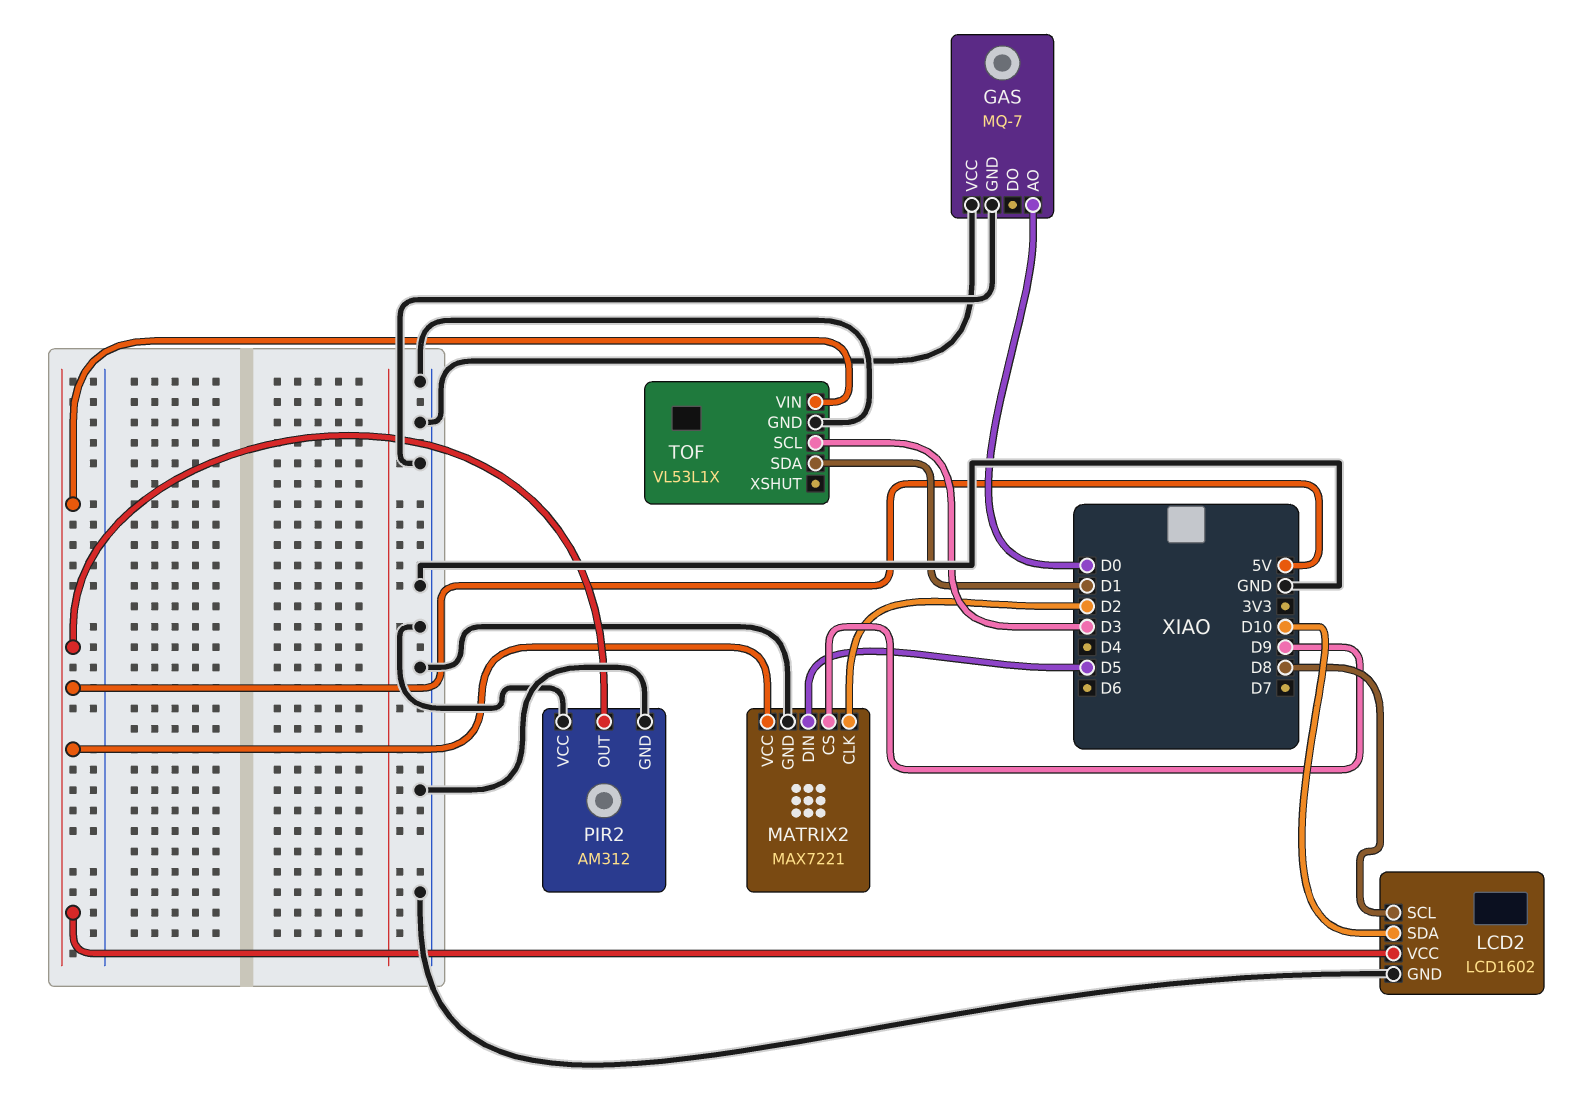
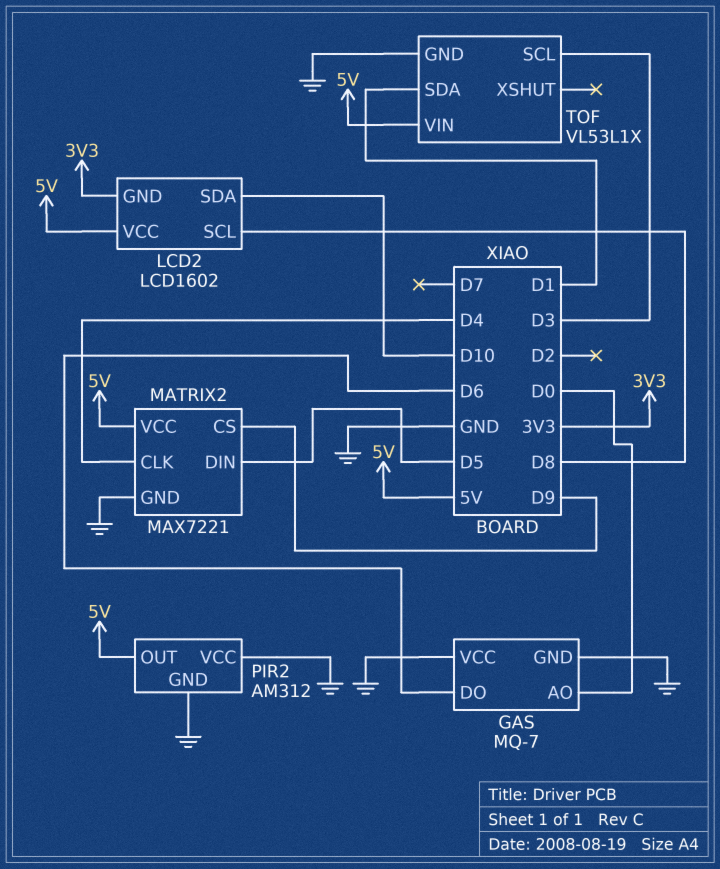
GAS pin DO: none -> D6
LCD2 pin GND: GND -> 3V3
MATRIX2 pin CLK: D2 -> D4

